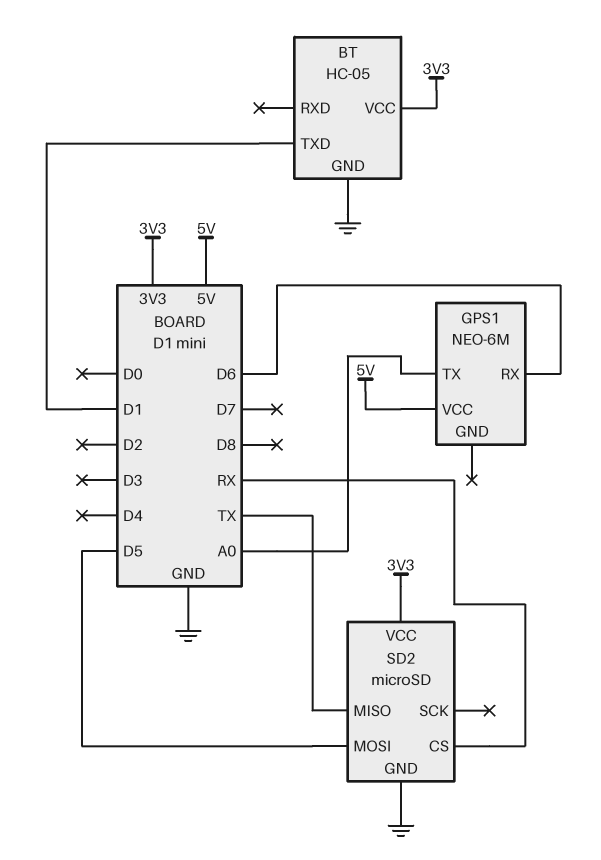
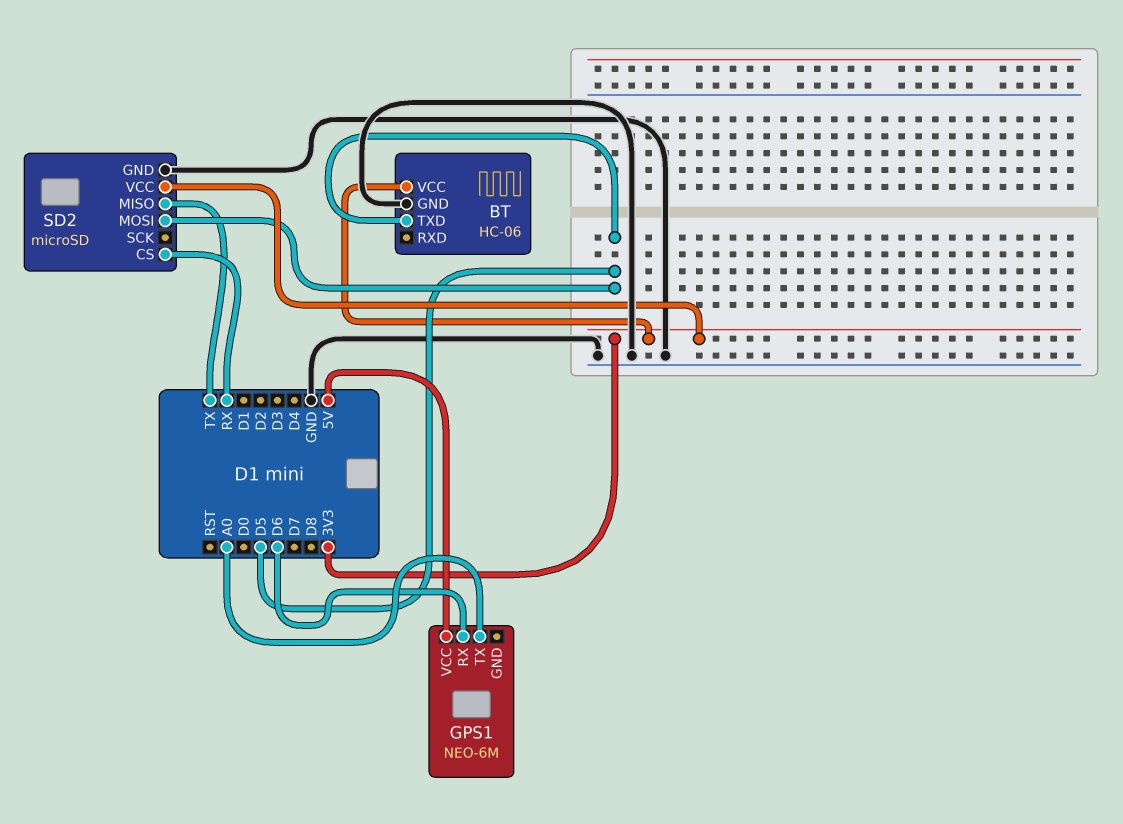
BT: HC-05 -> HC-06
BT pin TXD: D1 -> D5

